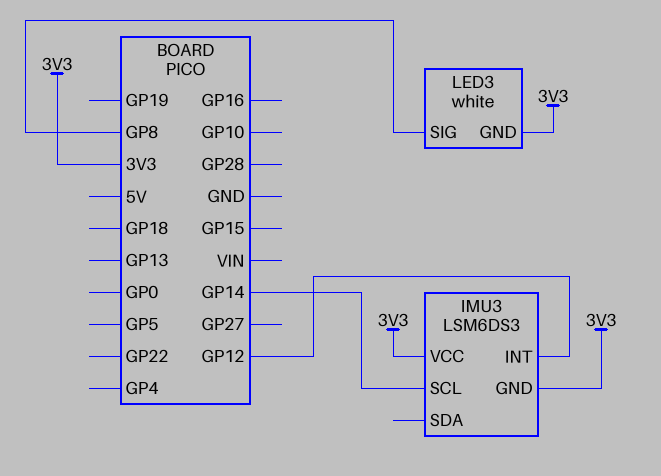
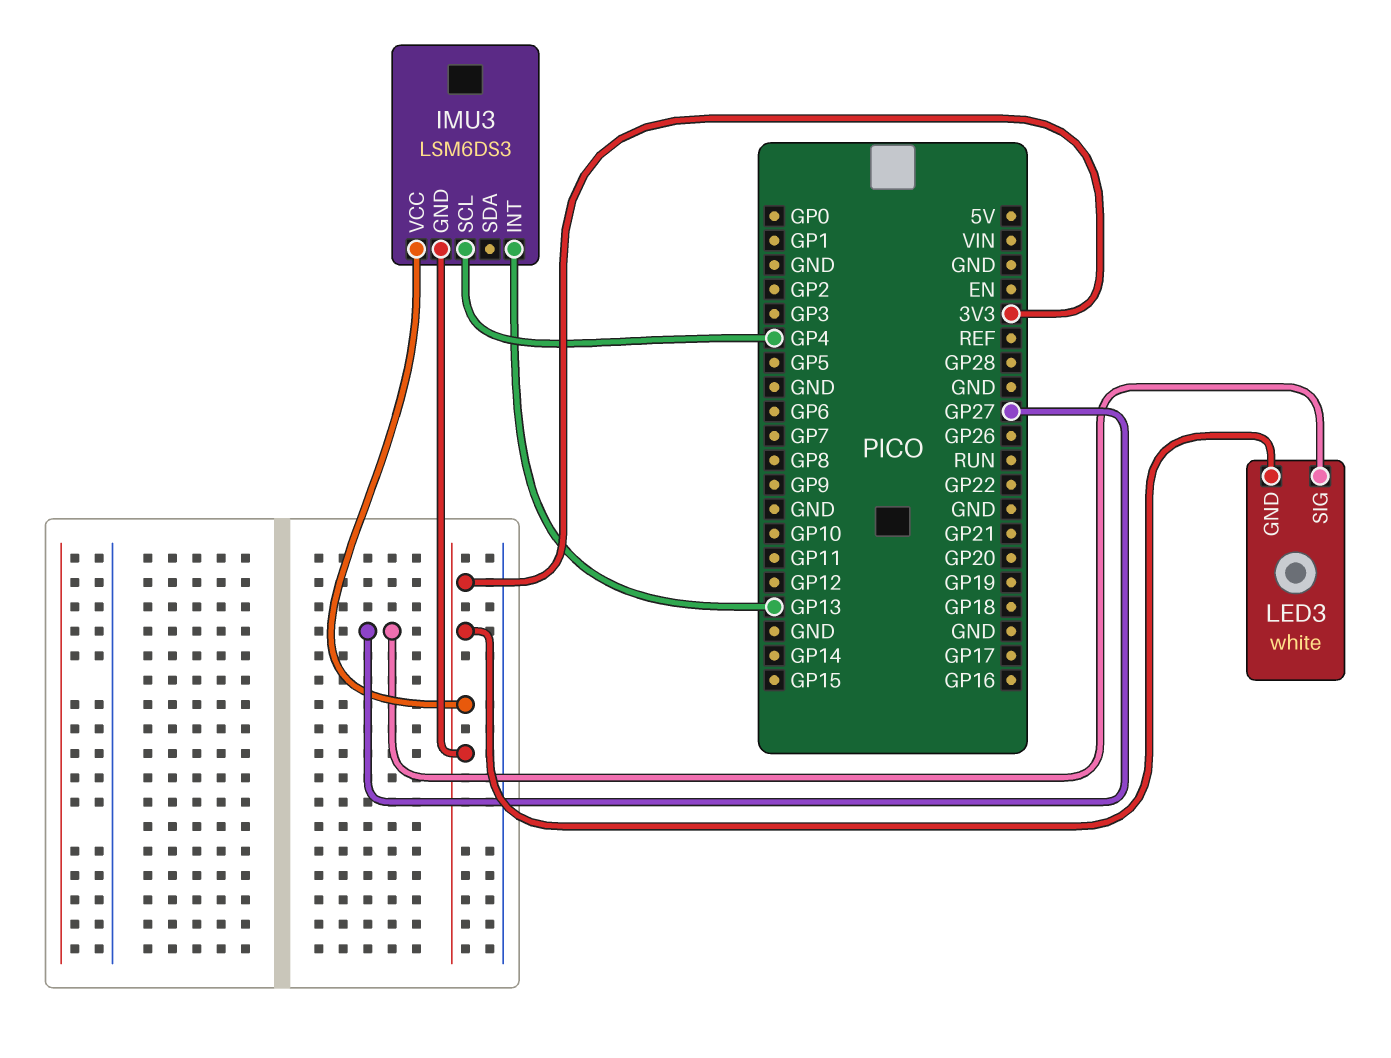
IMU3 pin INT: GP12 -> GP13
IMU3 pin SCL: GP14 -> GP4
LED3 pin SIG: GP8 -> GP27

